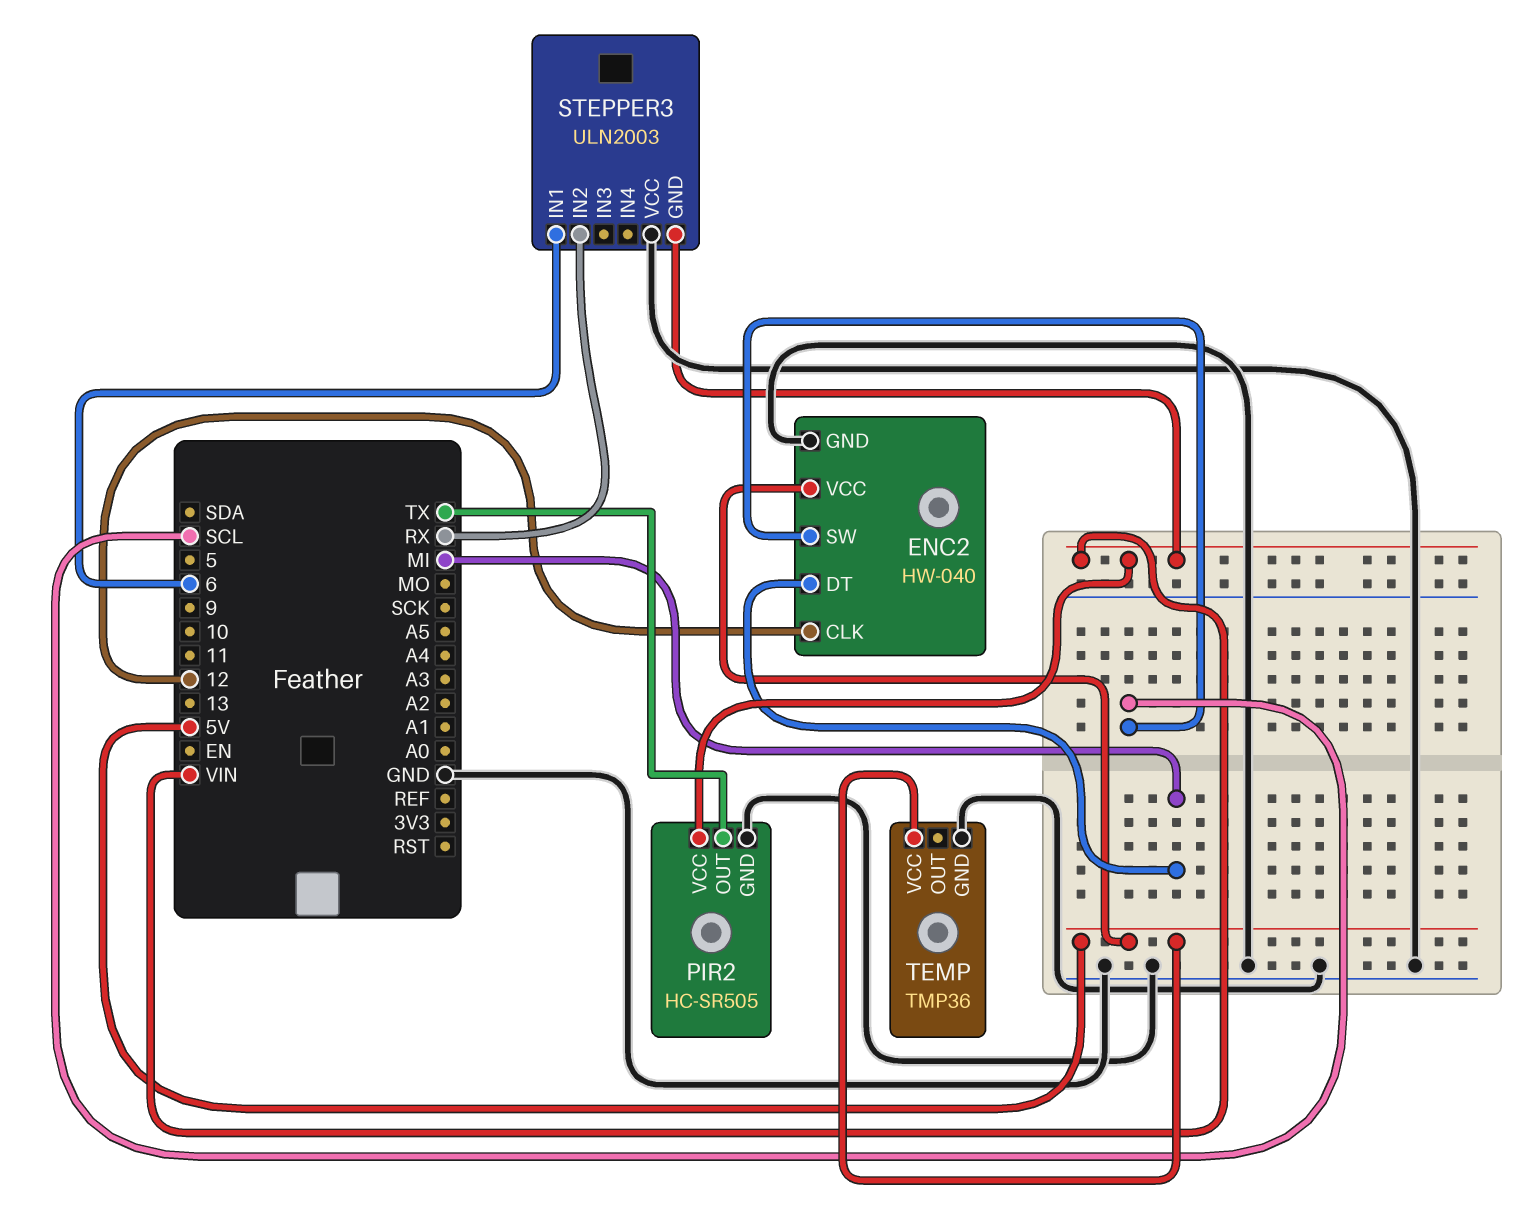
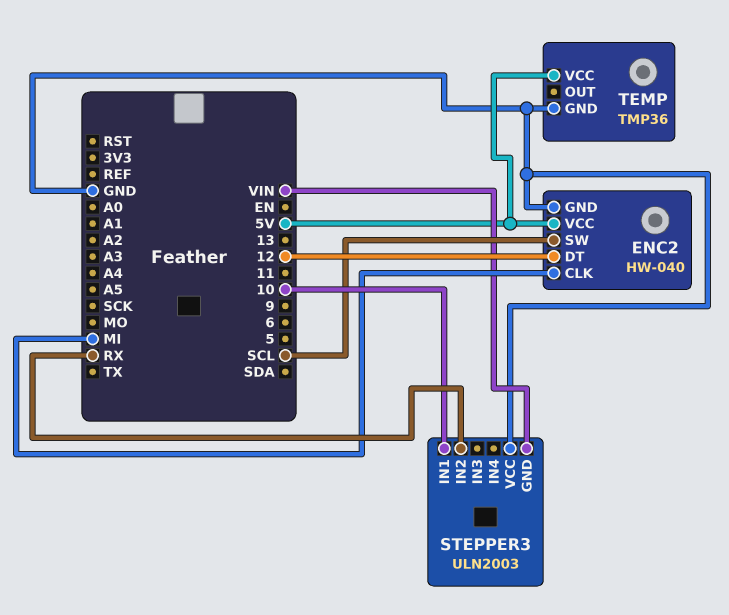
ENC2 pin CLK: 12 -> MI
ENC2 pin DT: MI -> 12
PIR2: HC-SR505 -> none
PIR2 pin GND: GND -> none
PIR2 pin OUT: TX -> none
PIR2 pin VCC: VIN -> none
STEPPER3 pin IN1: 6 -> 10

